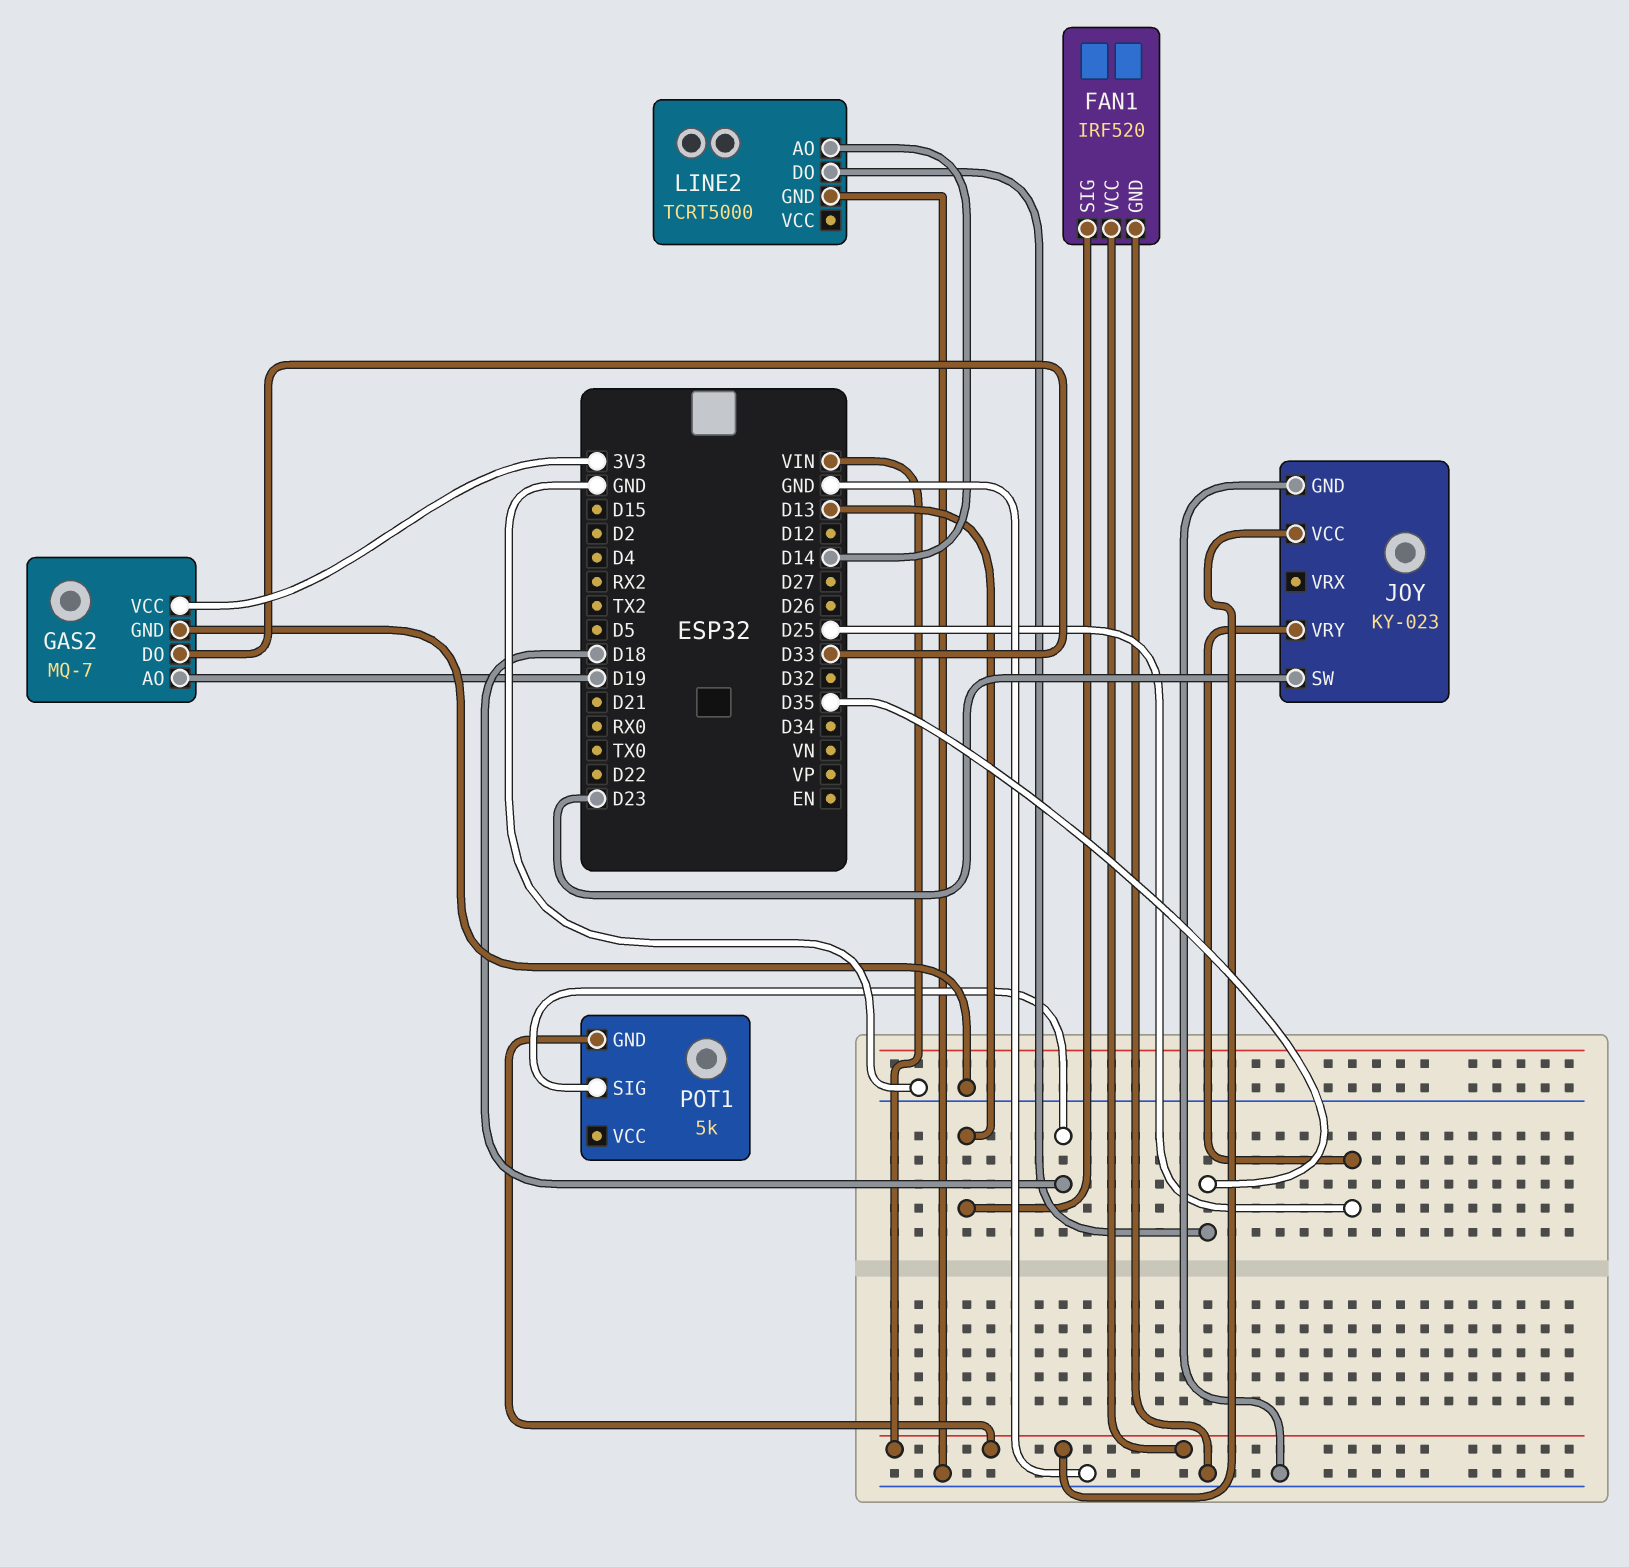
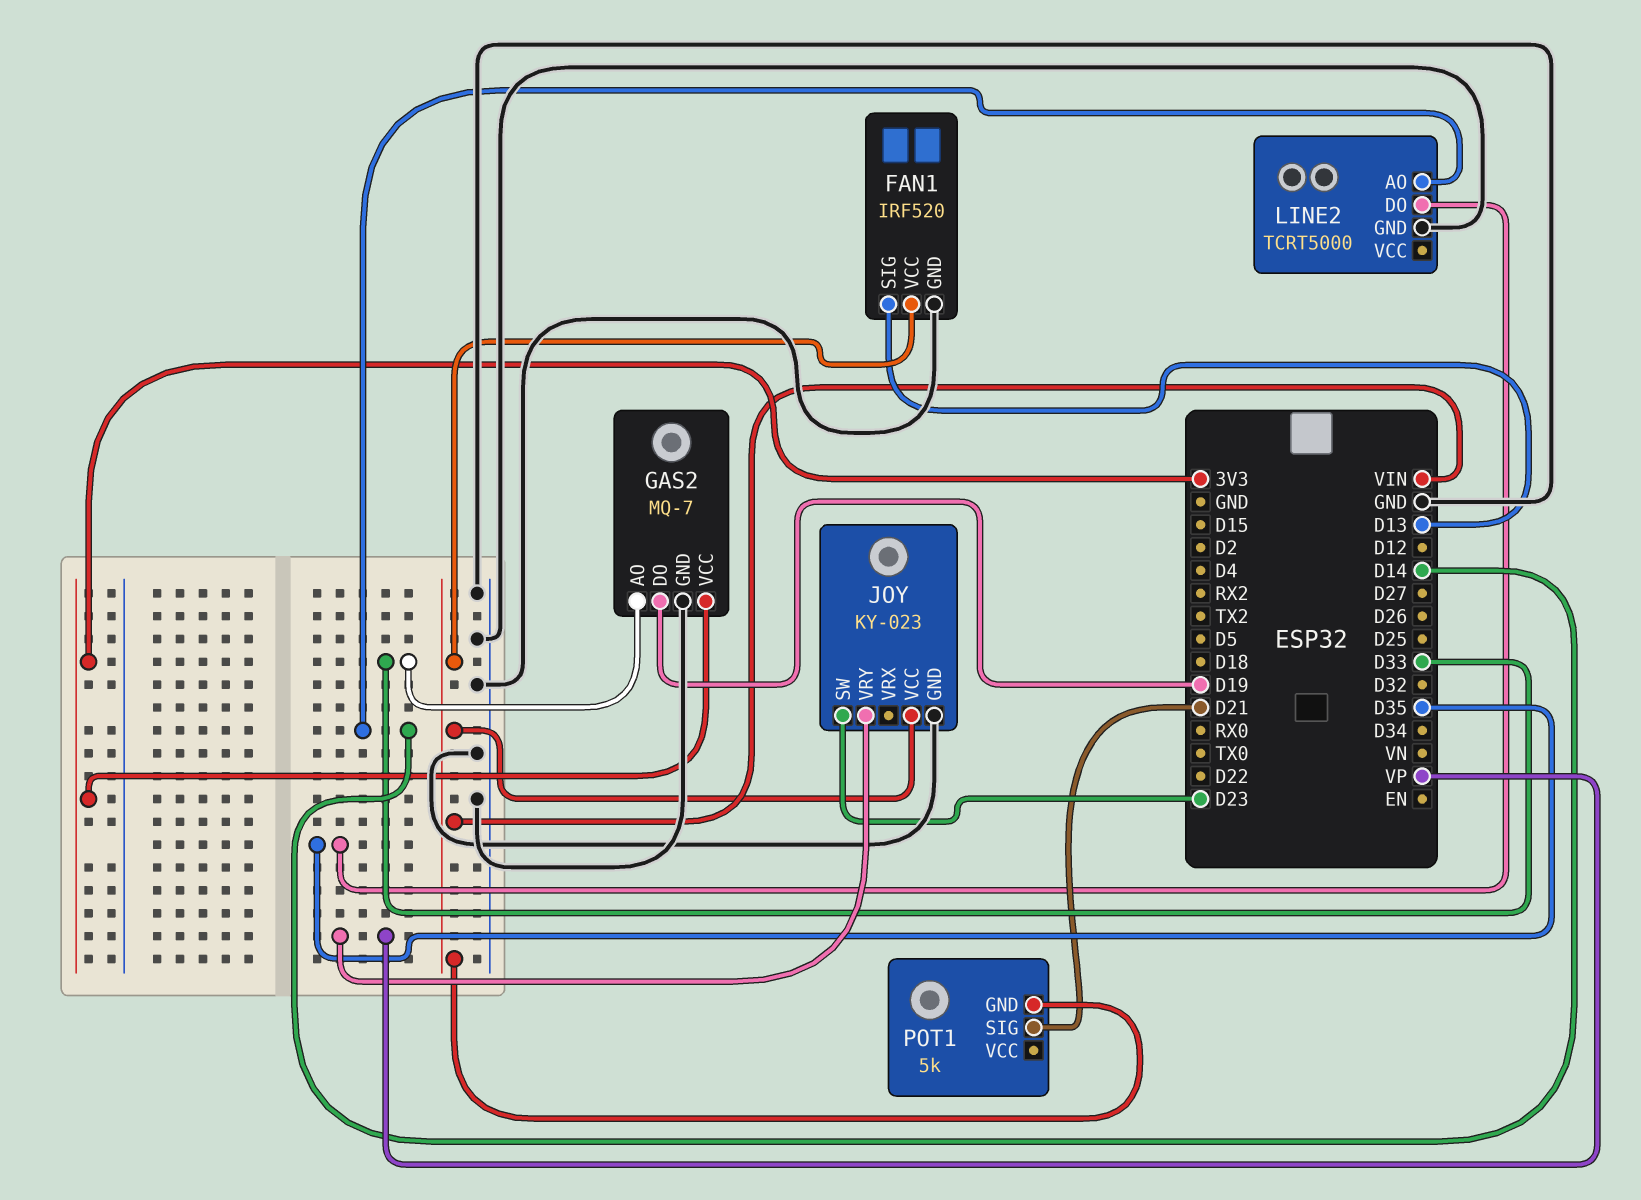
GAS2 pin AO: D19 -> D33
GAS2 pin DO: D33 -> D19
JOY pin VRY: D25 -> VP
POT1 pin SIG: D18 -> D21

